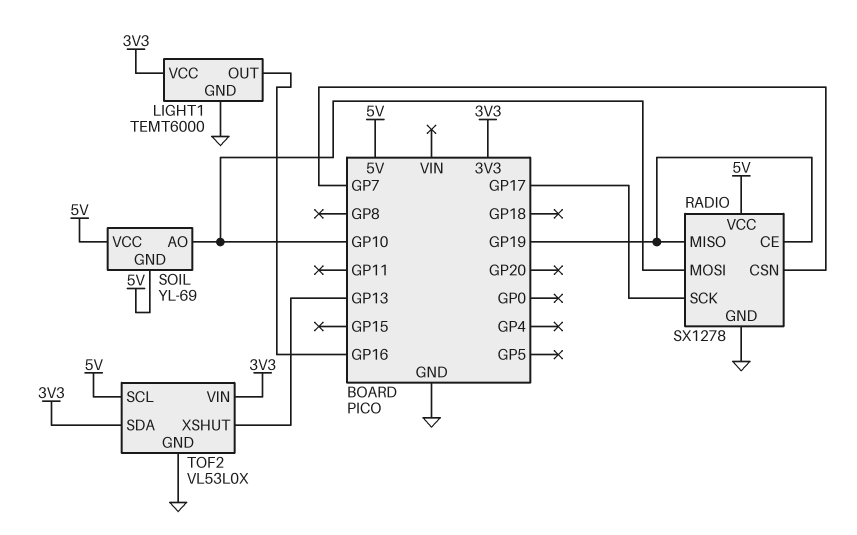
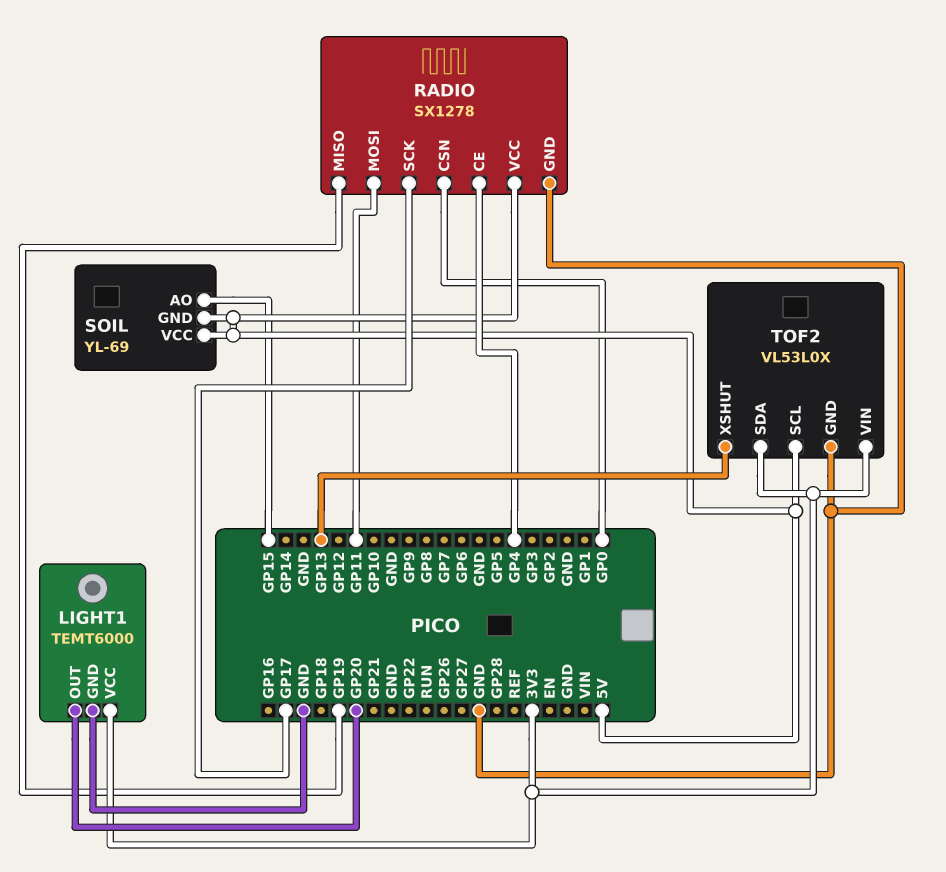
LIGHT1 pin OUT: GP16 -> GP20
RADIO pin CE: GP19 -> GP4
RADIO pin CSN: GP7 -> GP0
RADIO pin MOSI: GP10 -> GP11
SOIL pin AO: GP10 -> GP15

